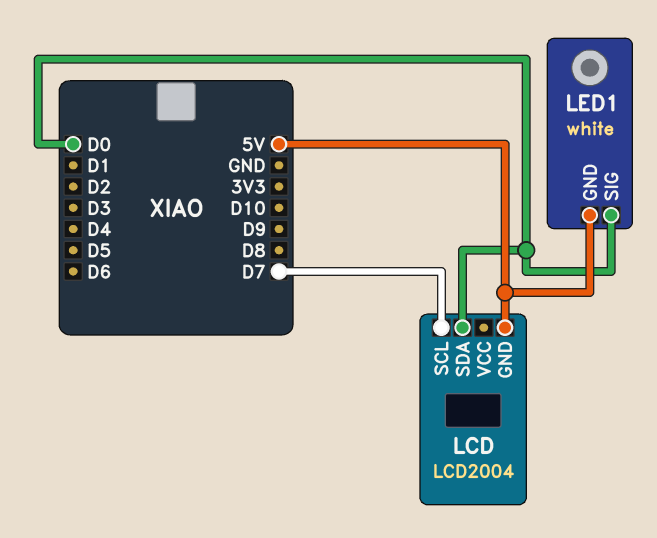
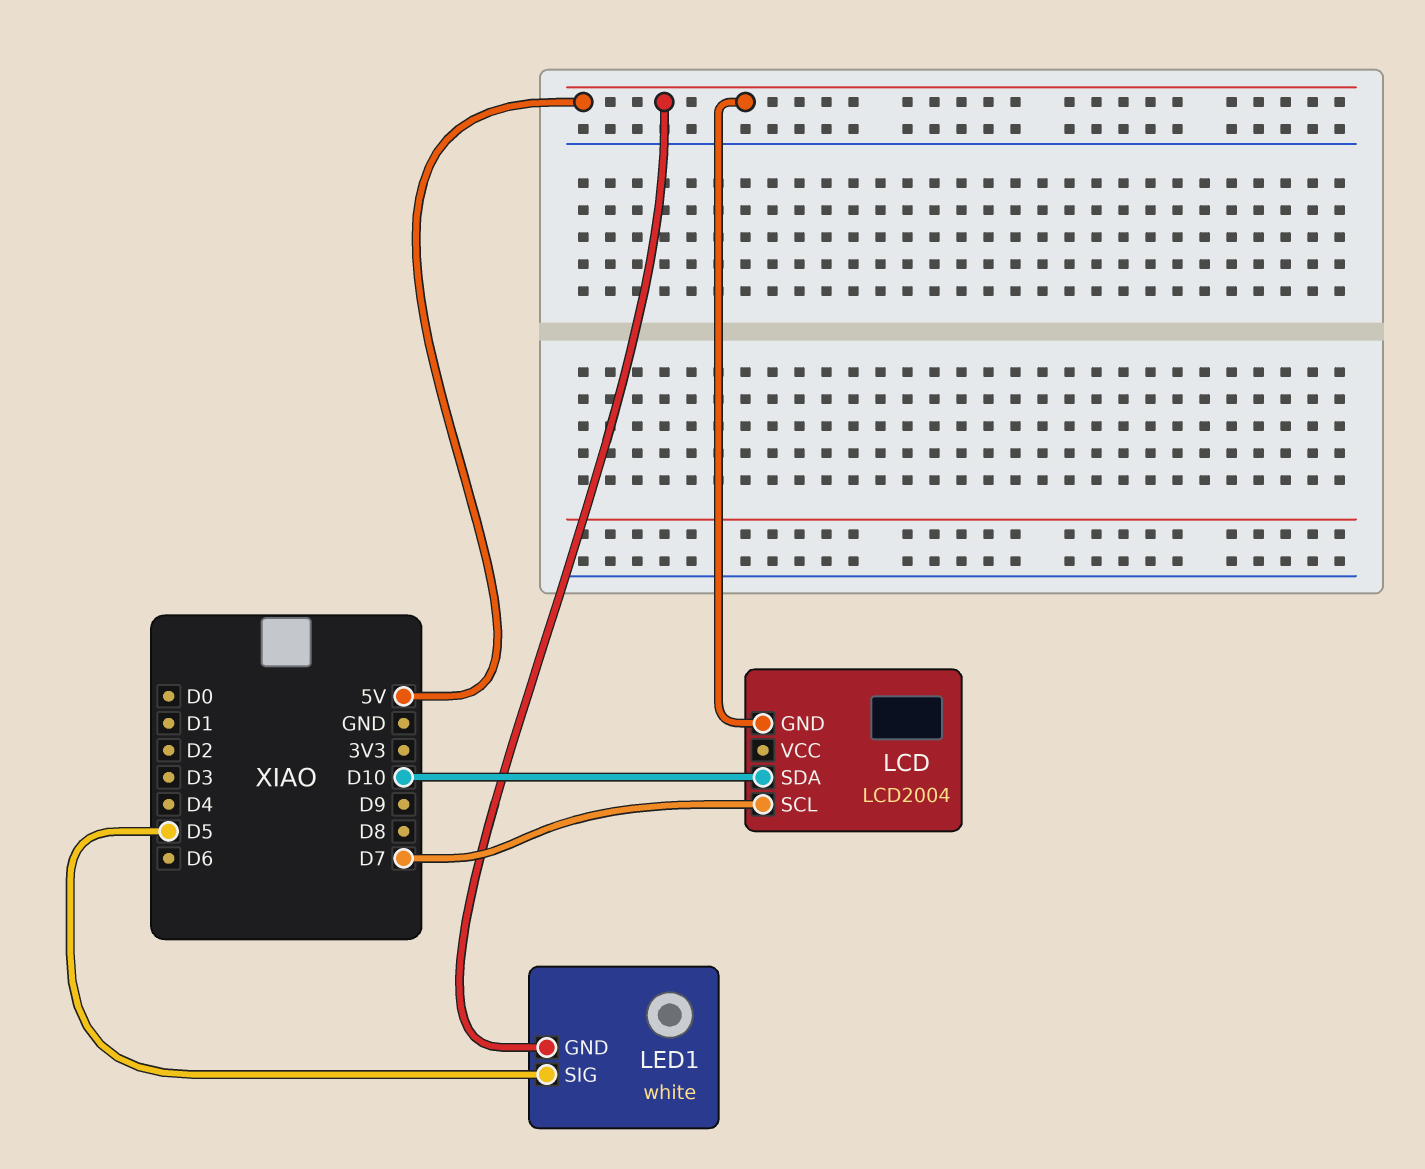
LCD pin SDA: D0 -> D10
LED1 pin SIG: D0 -> D5

